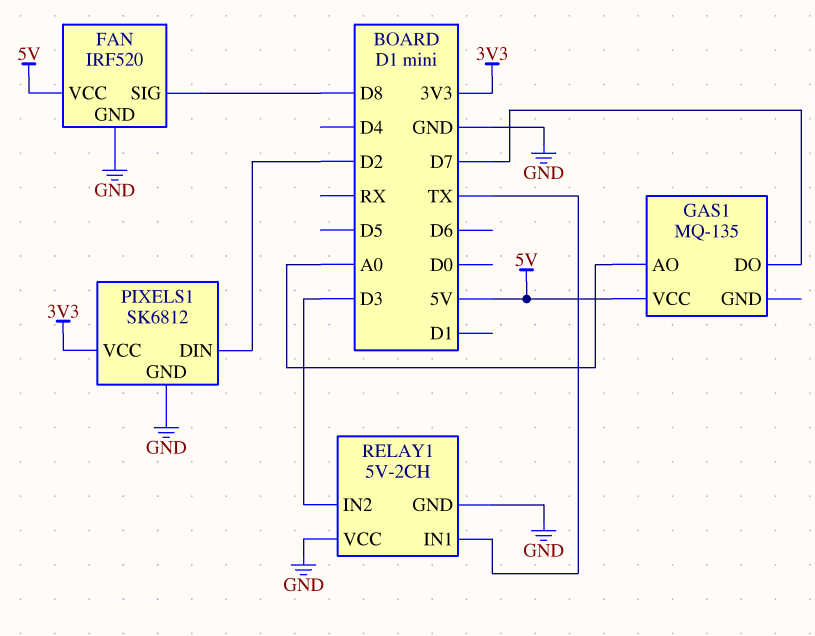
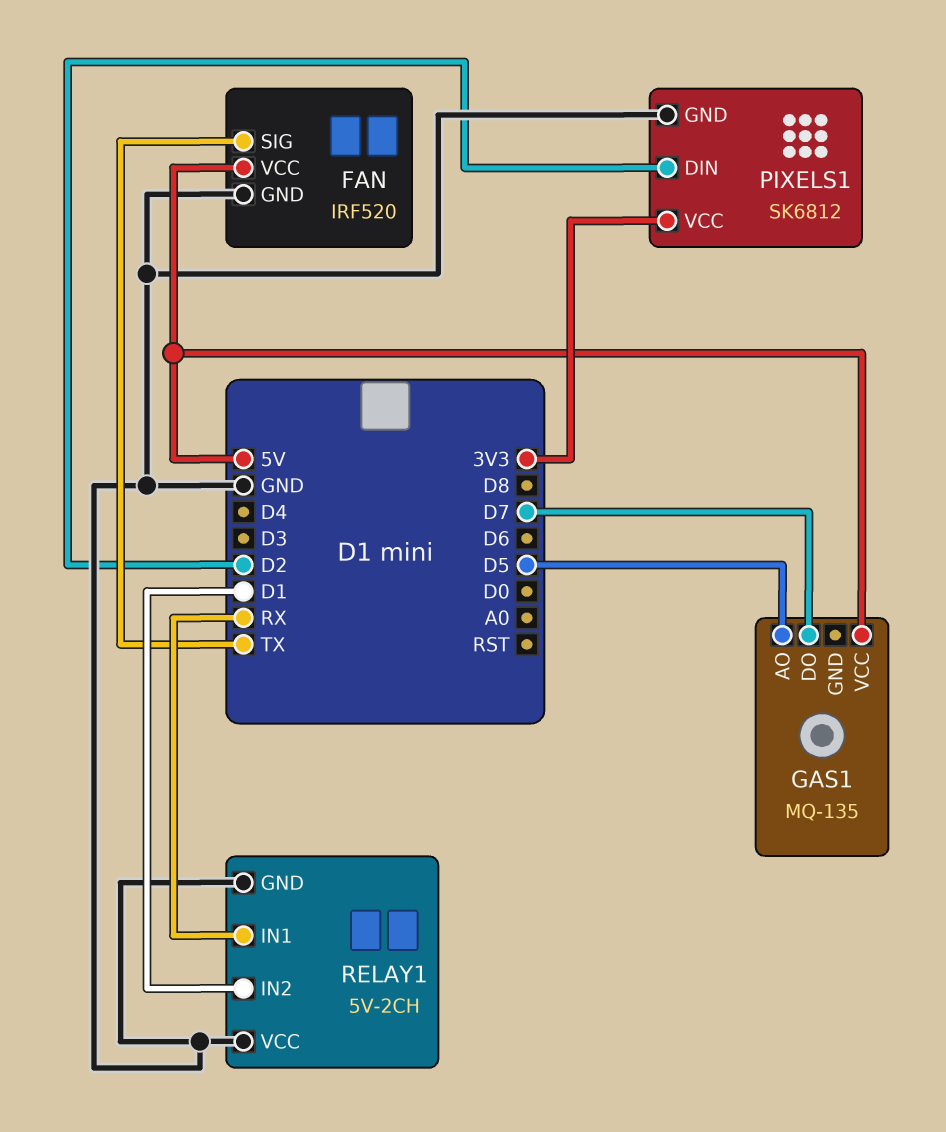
FAN pin SIG: D8 -> TX
GAS1 pin AO: A0 -> D5
RELAY1 pin IN1: TX -> RX
RELAY1 pin IN2: D3 -> D1

